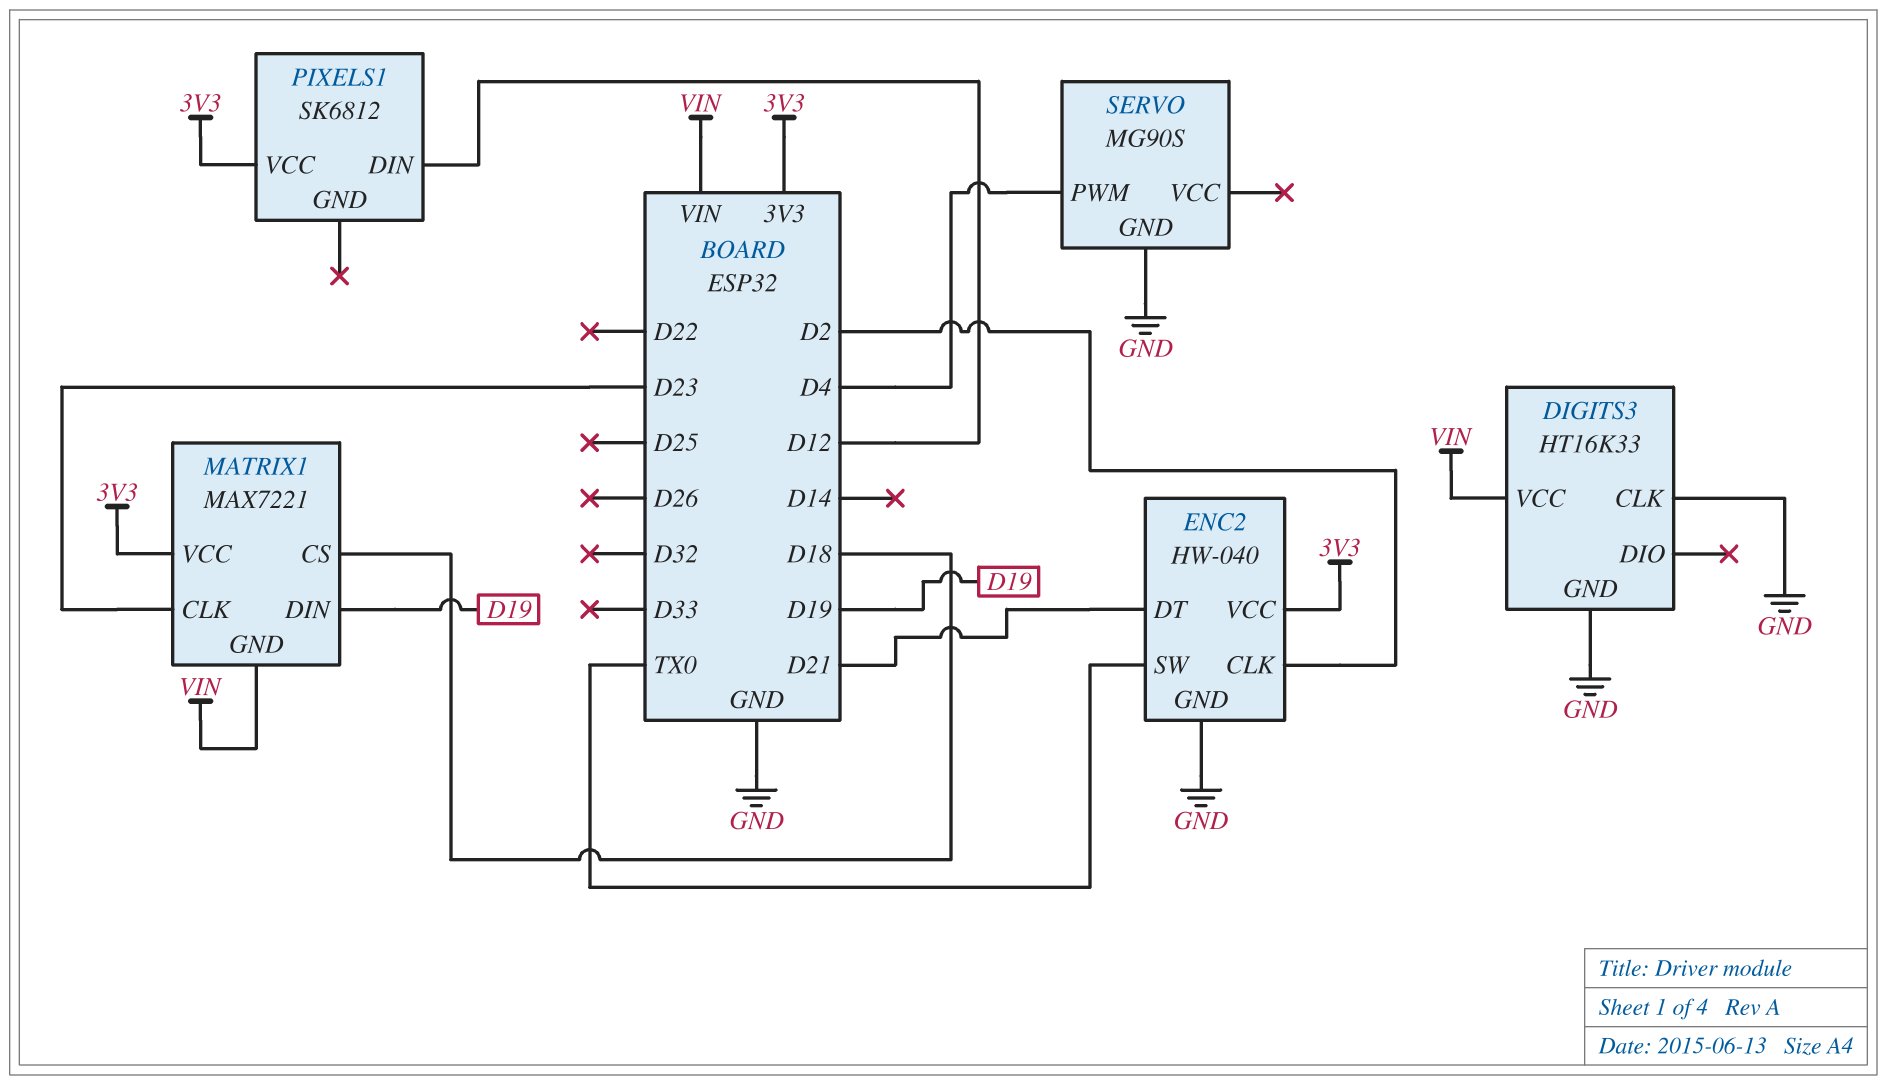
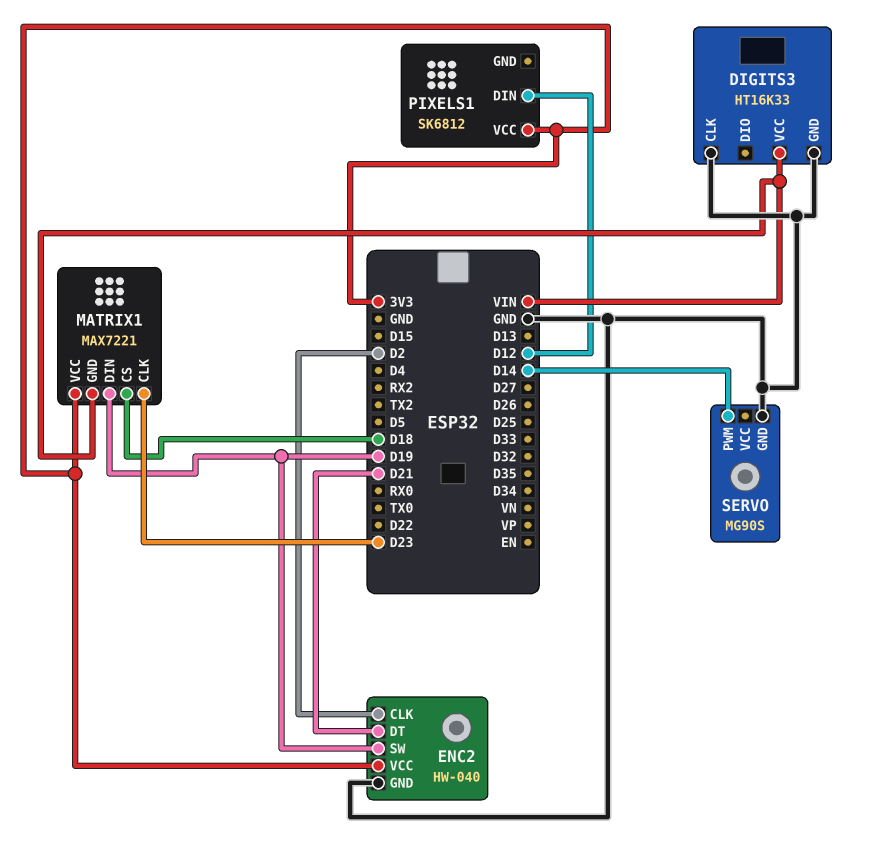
ENC2 pin SW: TX0 -> D19
SERVO pin PWM: D4 -> D14

